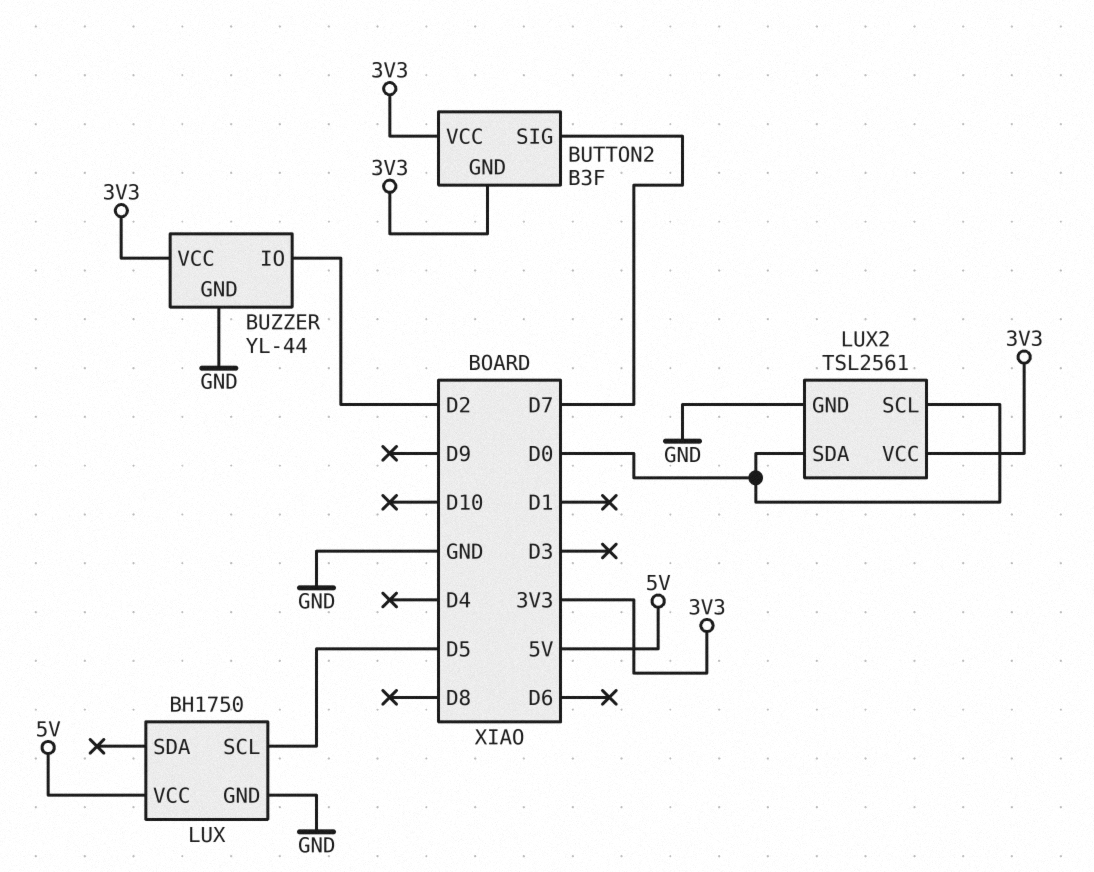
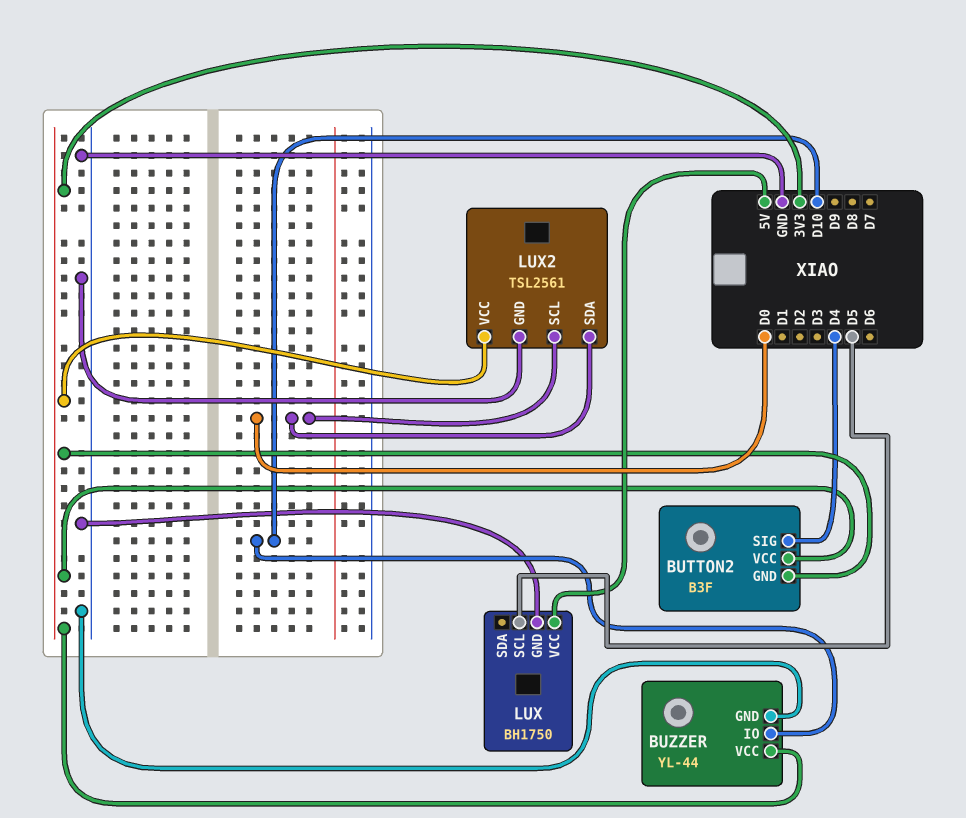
BUTTON2 pin SIG: D7 -> D4
BUZZER pin IO: D2 -> D10

